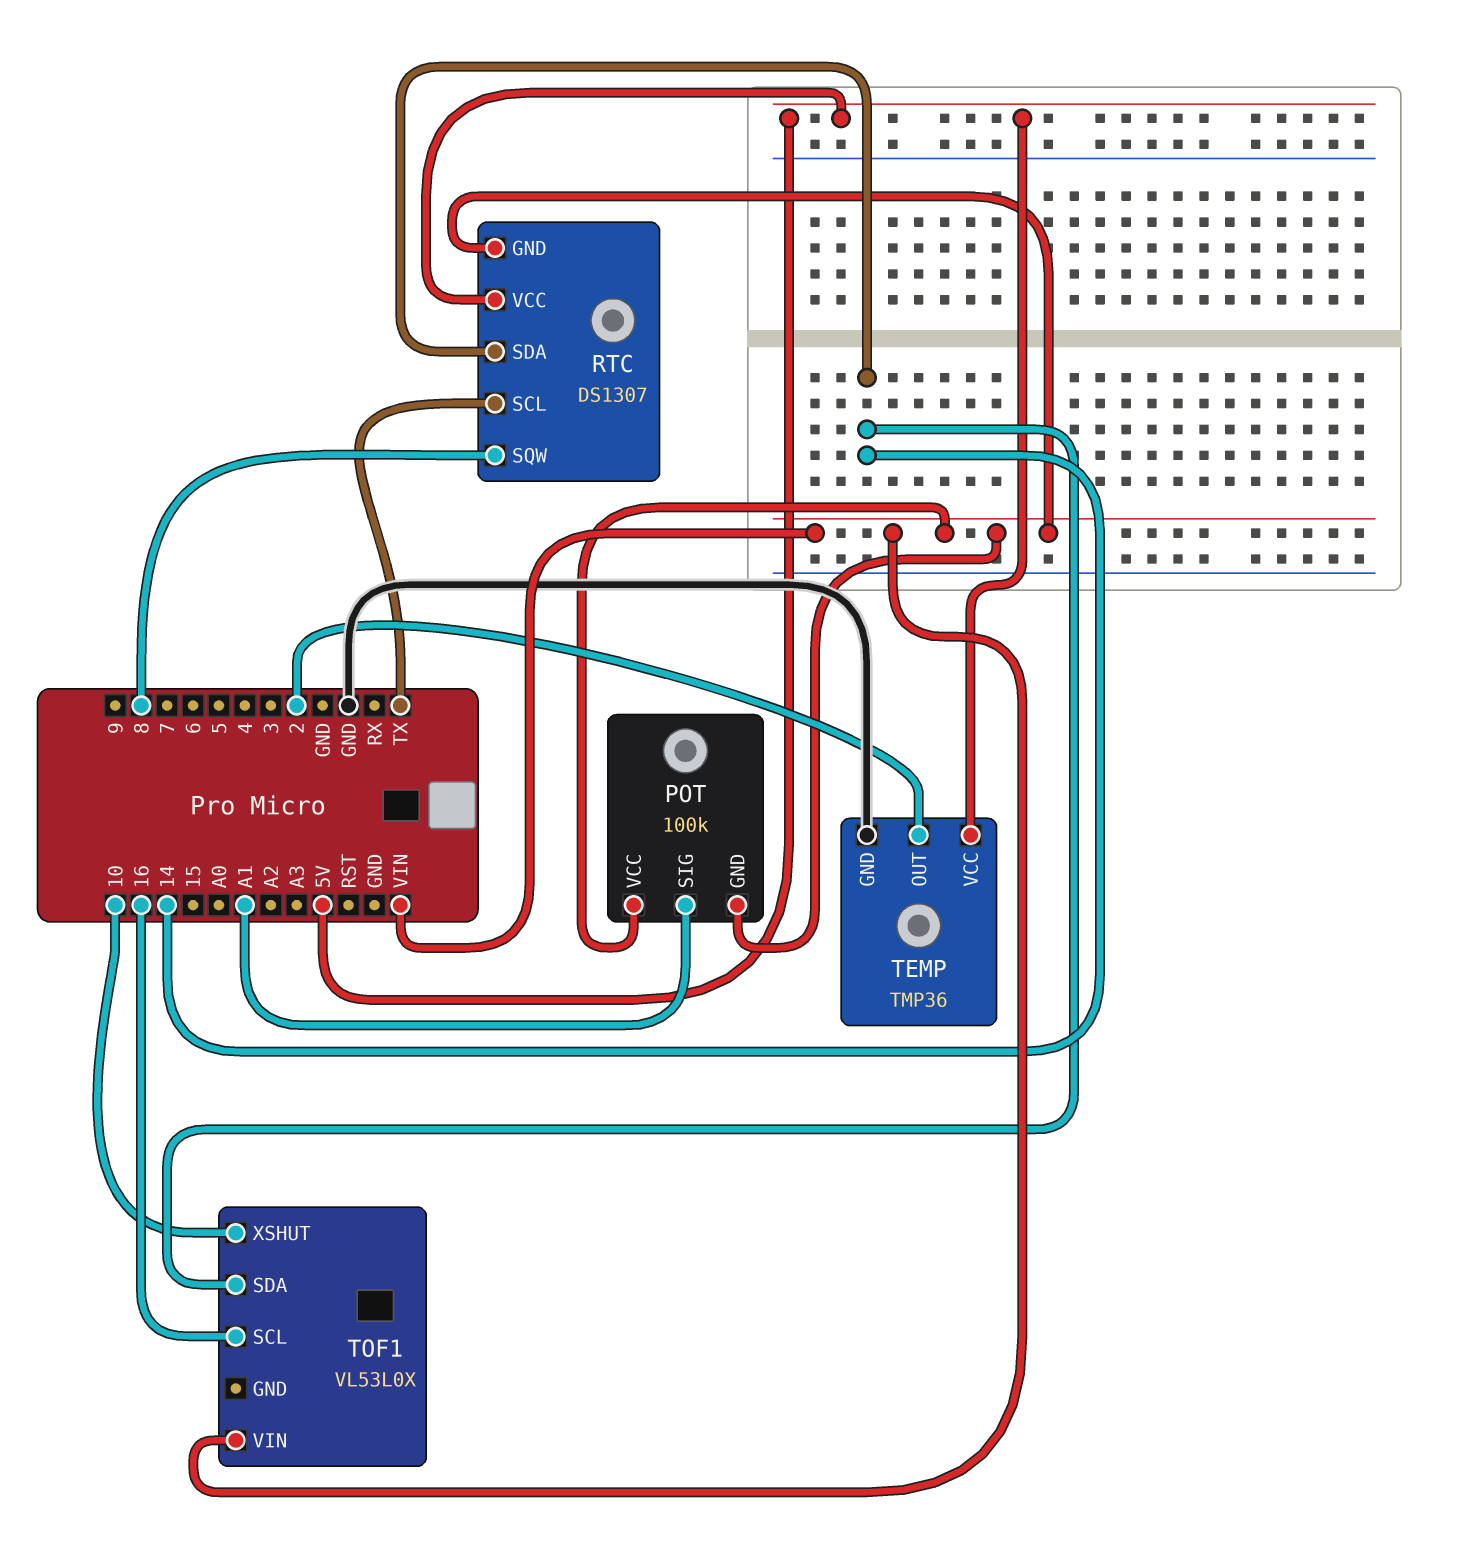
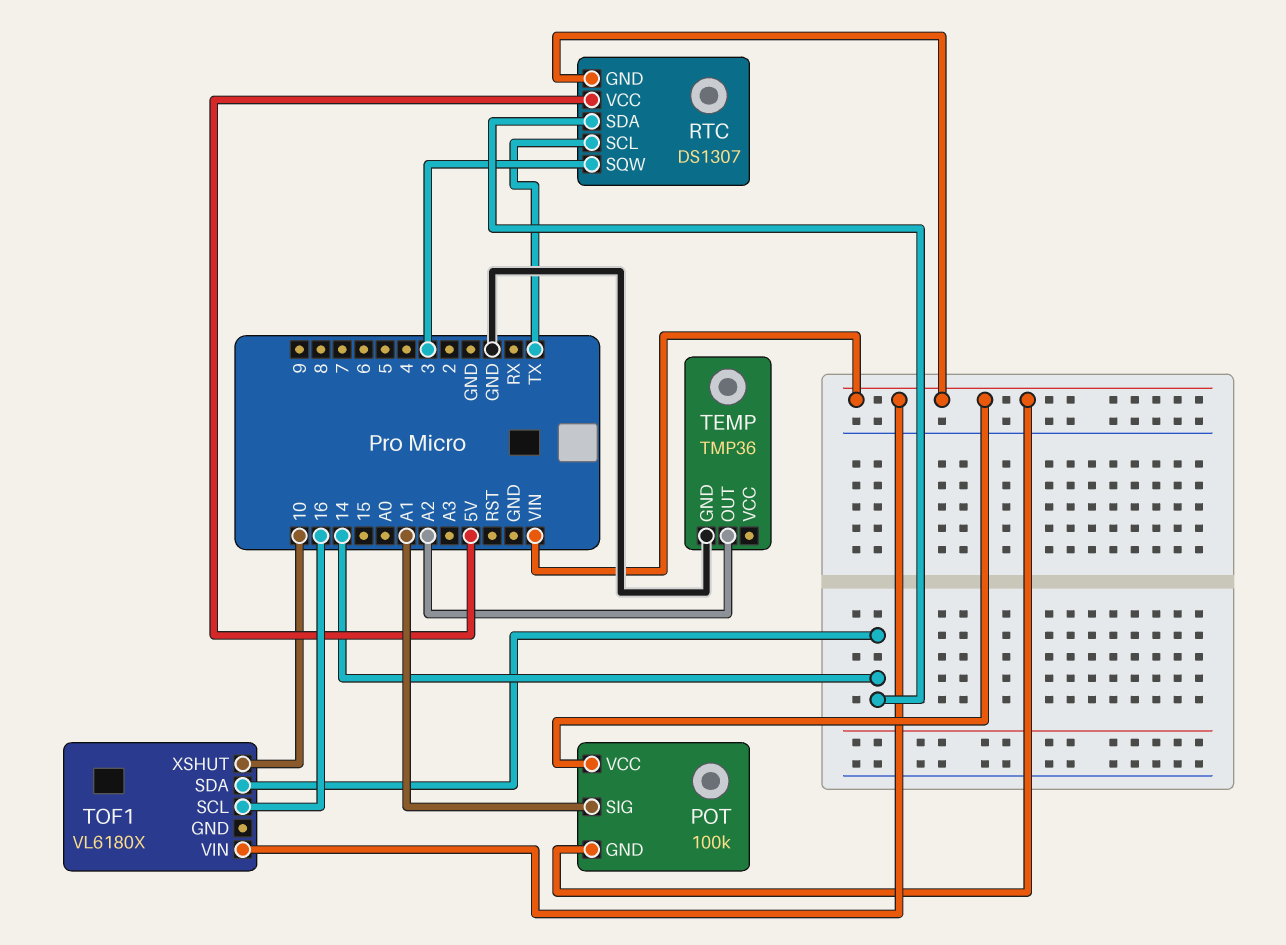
RTC pin SQW: 8 -> 3
TEMP pin OUT: 2 -> A2
TEMP pin VCC: 5V -> none
TOF1: VL53L0X -> VL6180X

